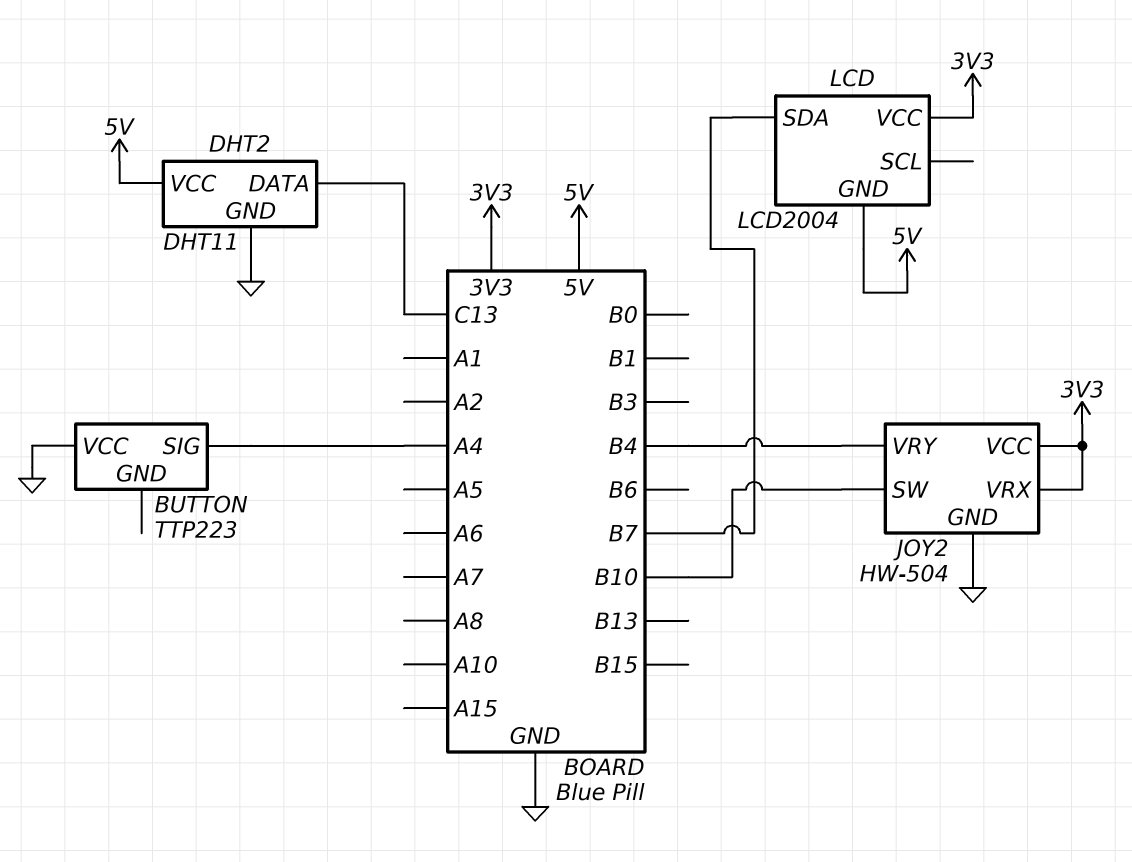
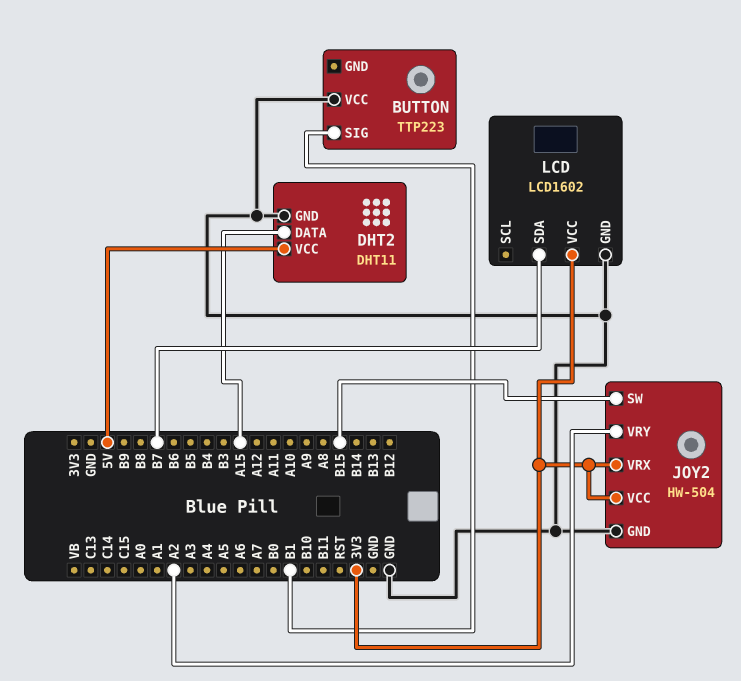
BUTTON pin SIG: A4 -> B1
DHT2 pin DATA: C13 -> A15
JOY2 pin SW: B10 -> B15
JOY2 pin VRY: B4 -> A2
LCD: LCD2004 -> LCD1602
LCD pin GND: 5V -> GND

